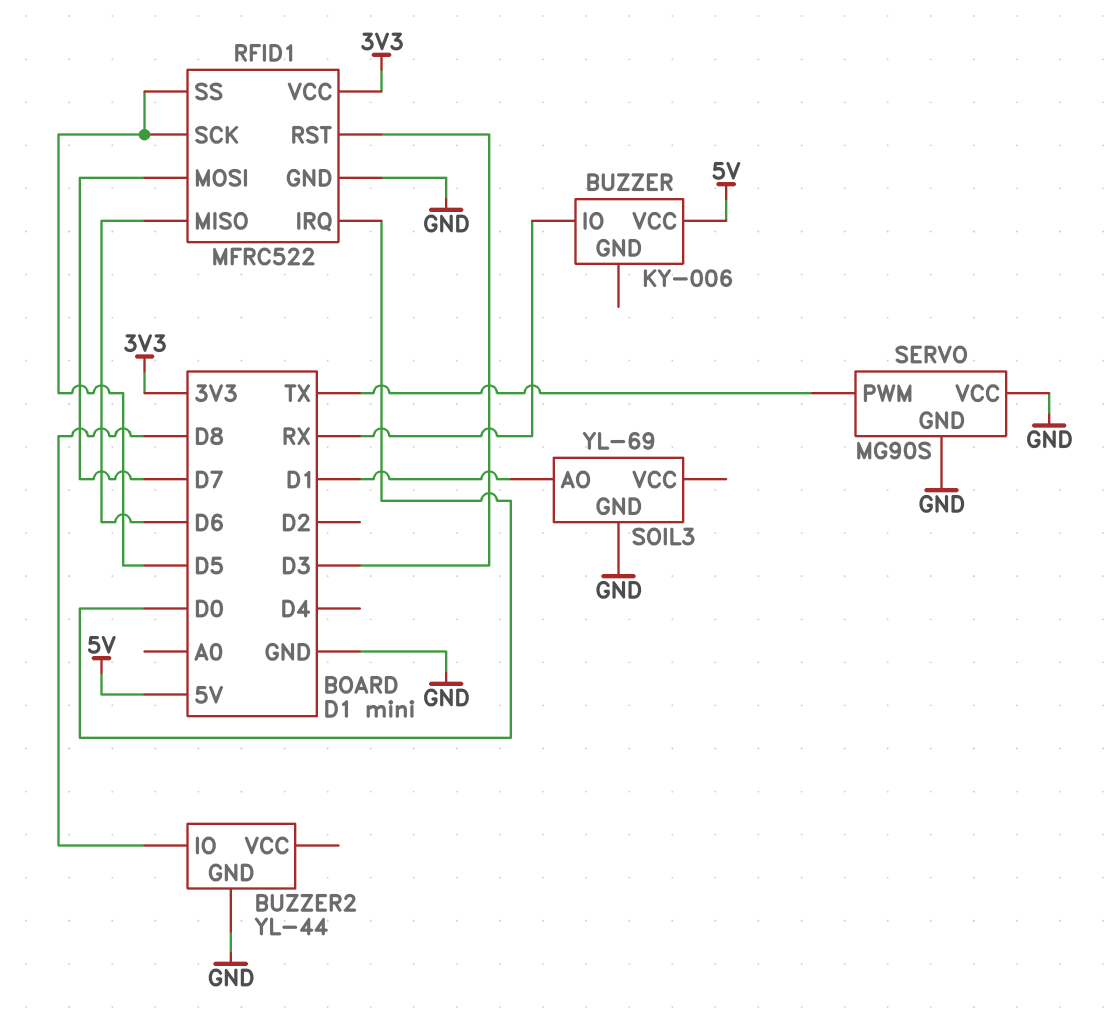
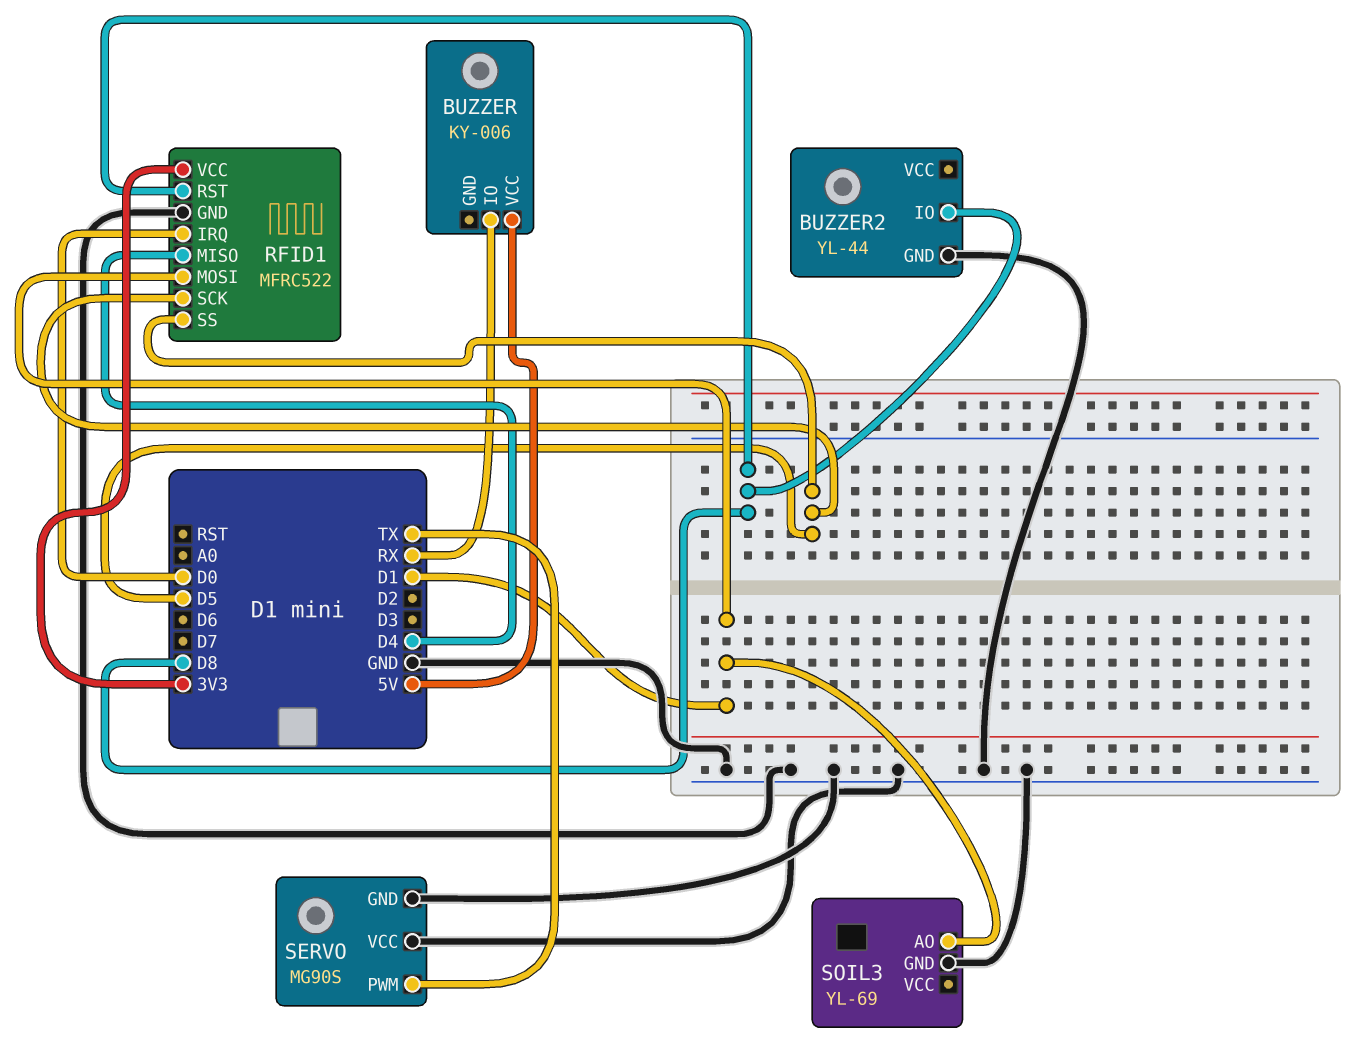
RFID1 pin MISO: D6 -> D4
RFID1 pin MOSI: D7 -> D1
RFID1 pin RST: D3 -> D8

